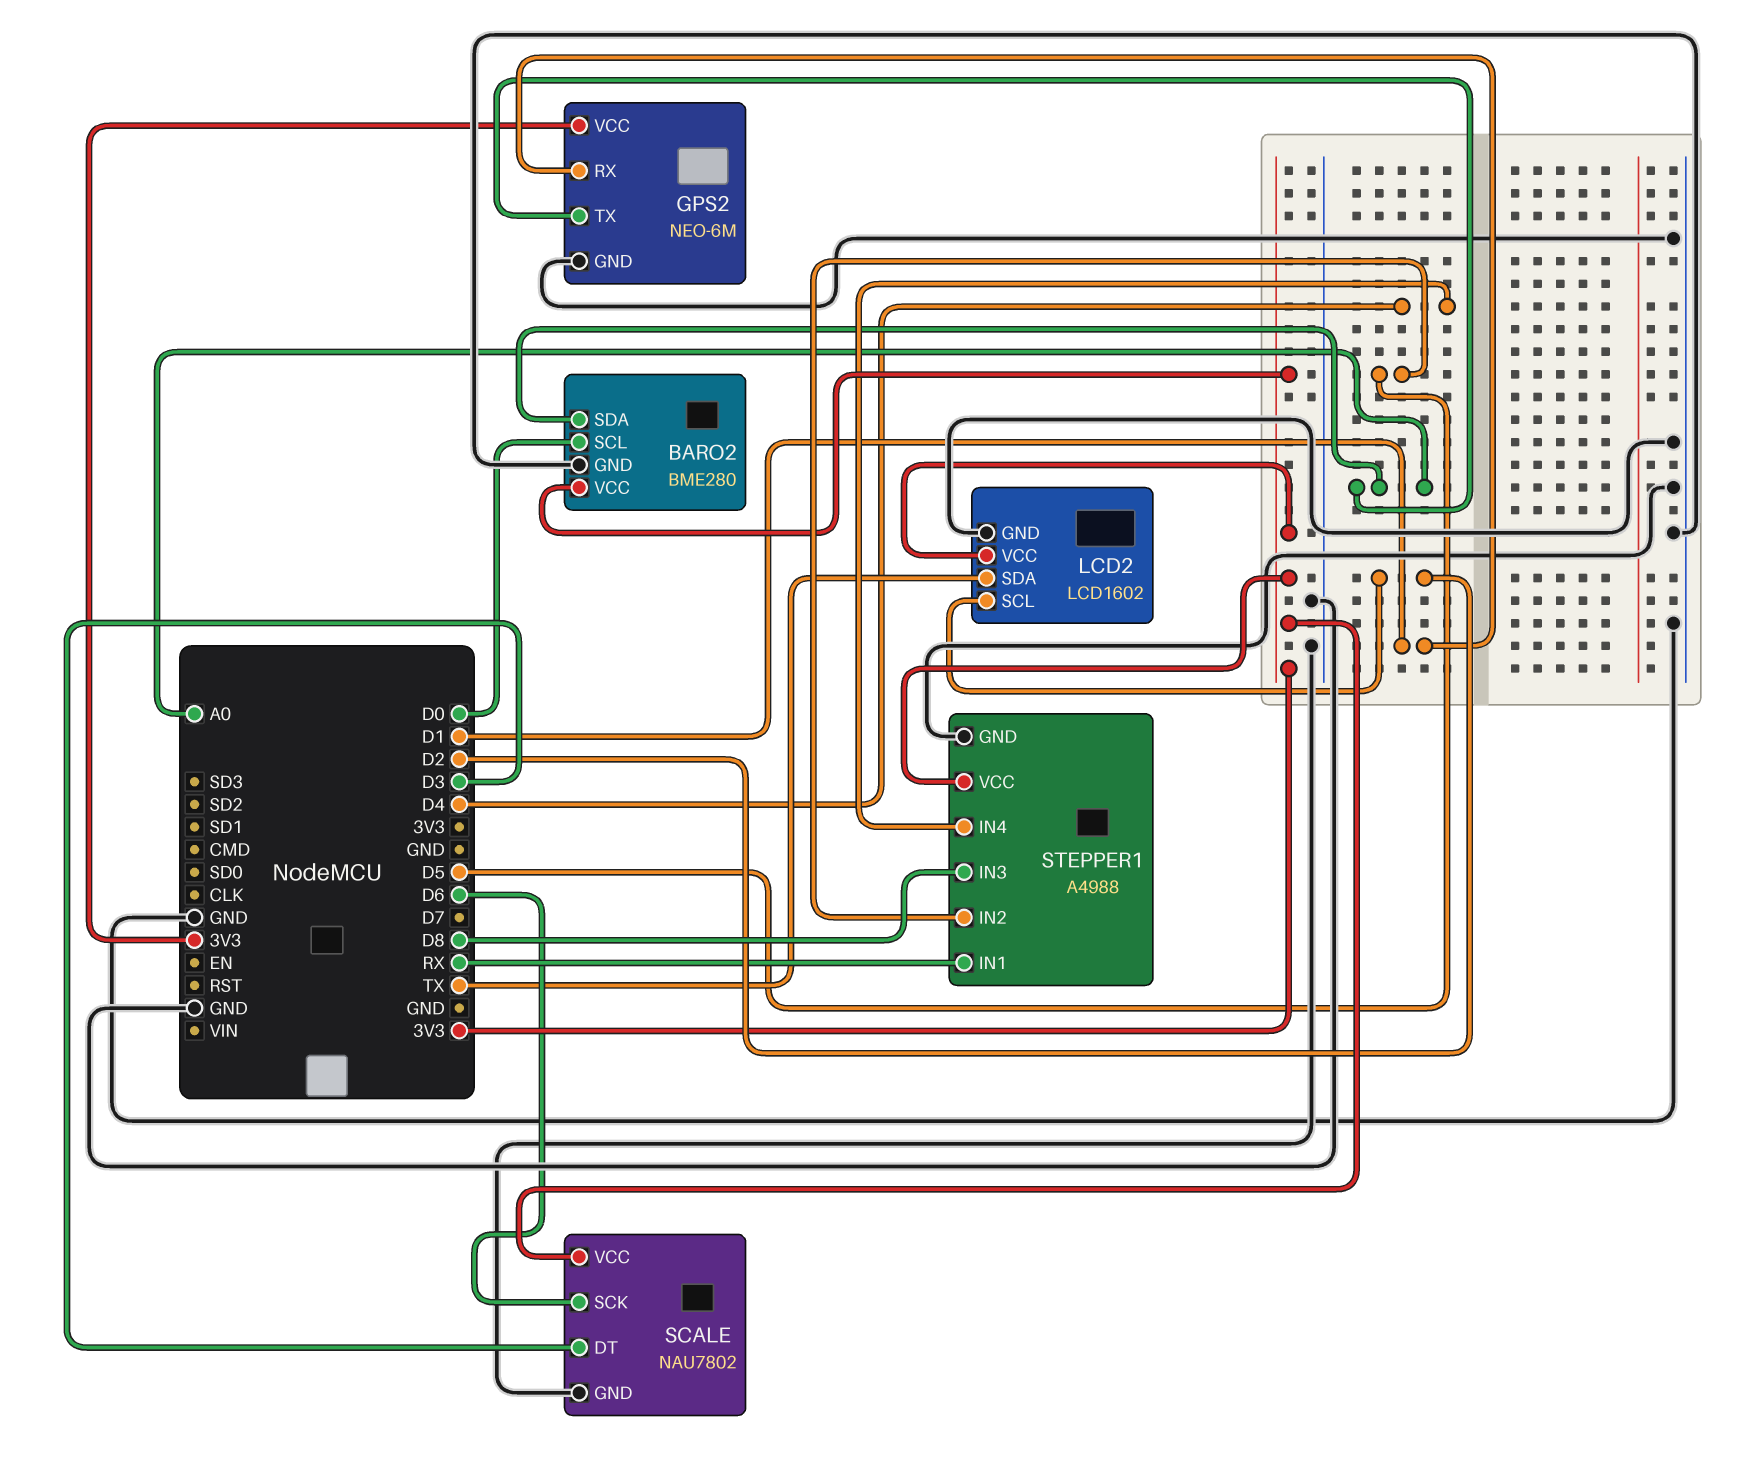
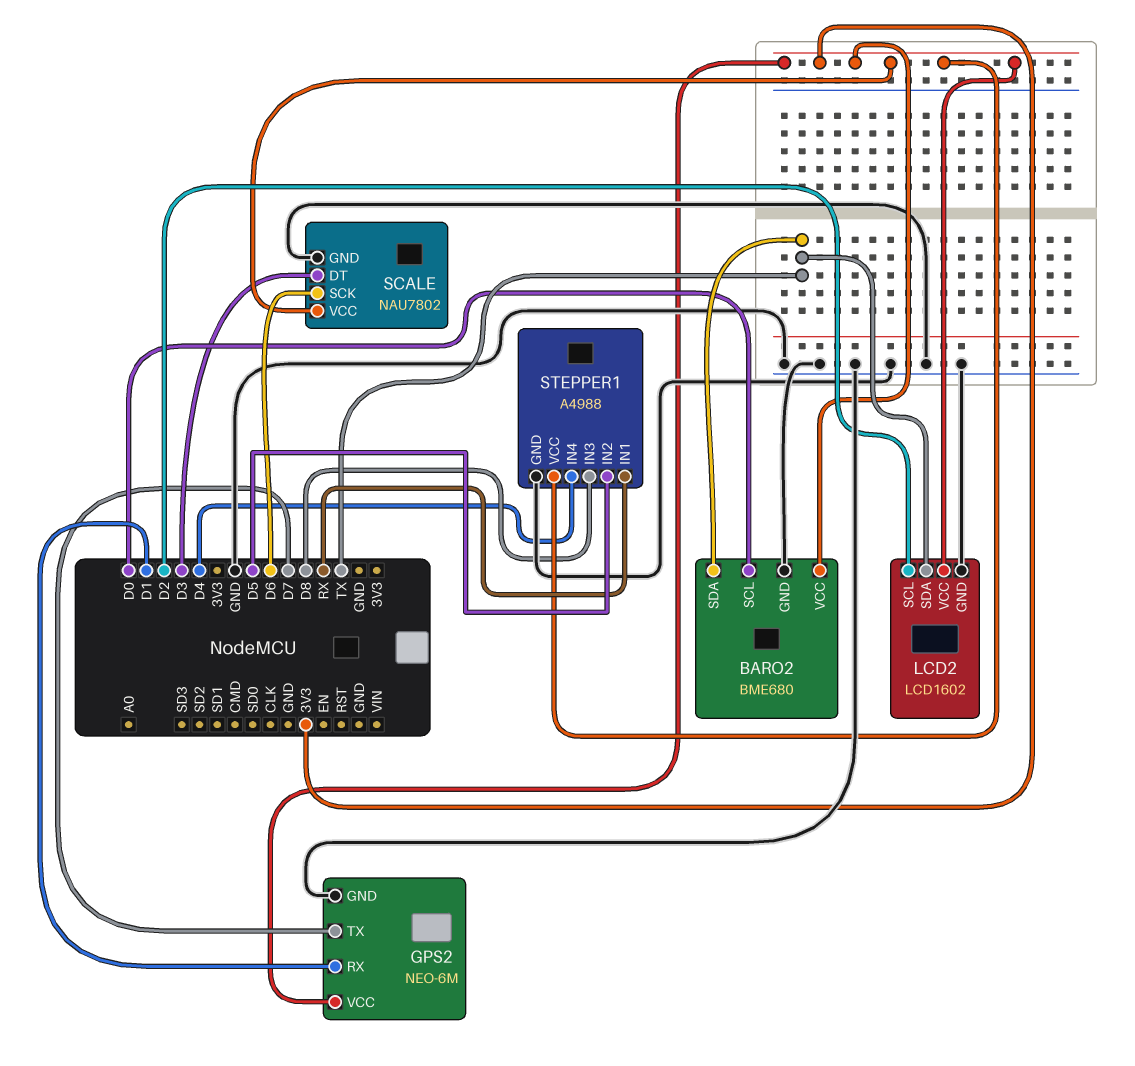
BARO2: BME280 -> BME680
BARO2 pin SDA: A0 -> TX
GPS2 pin TX: A0 -> D7

